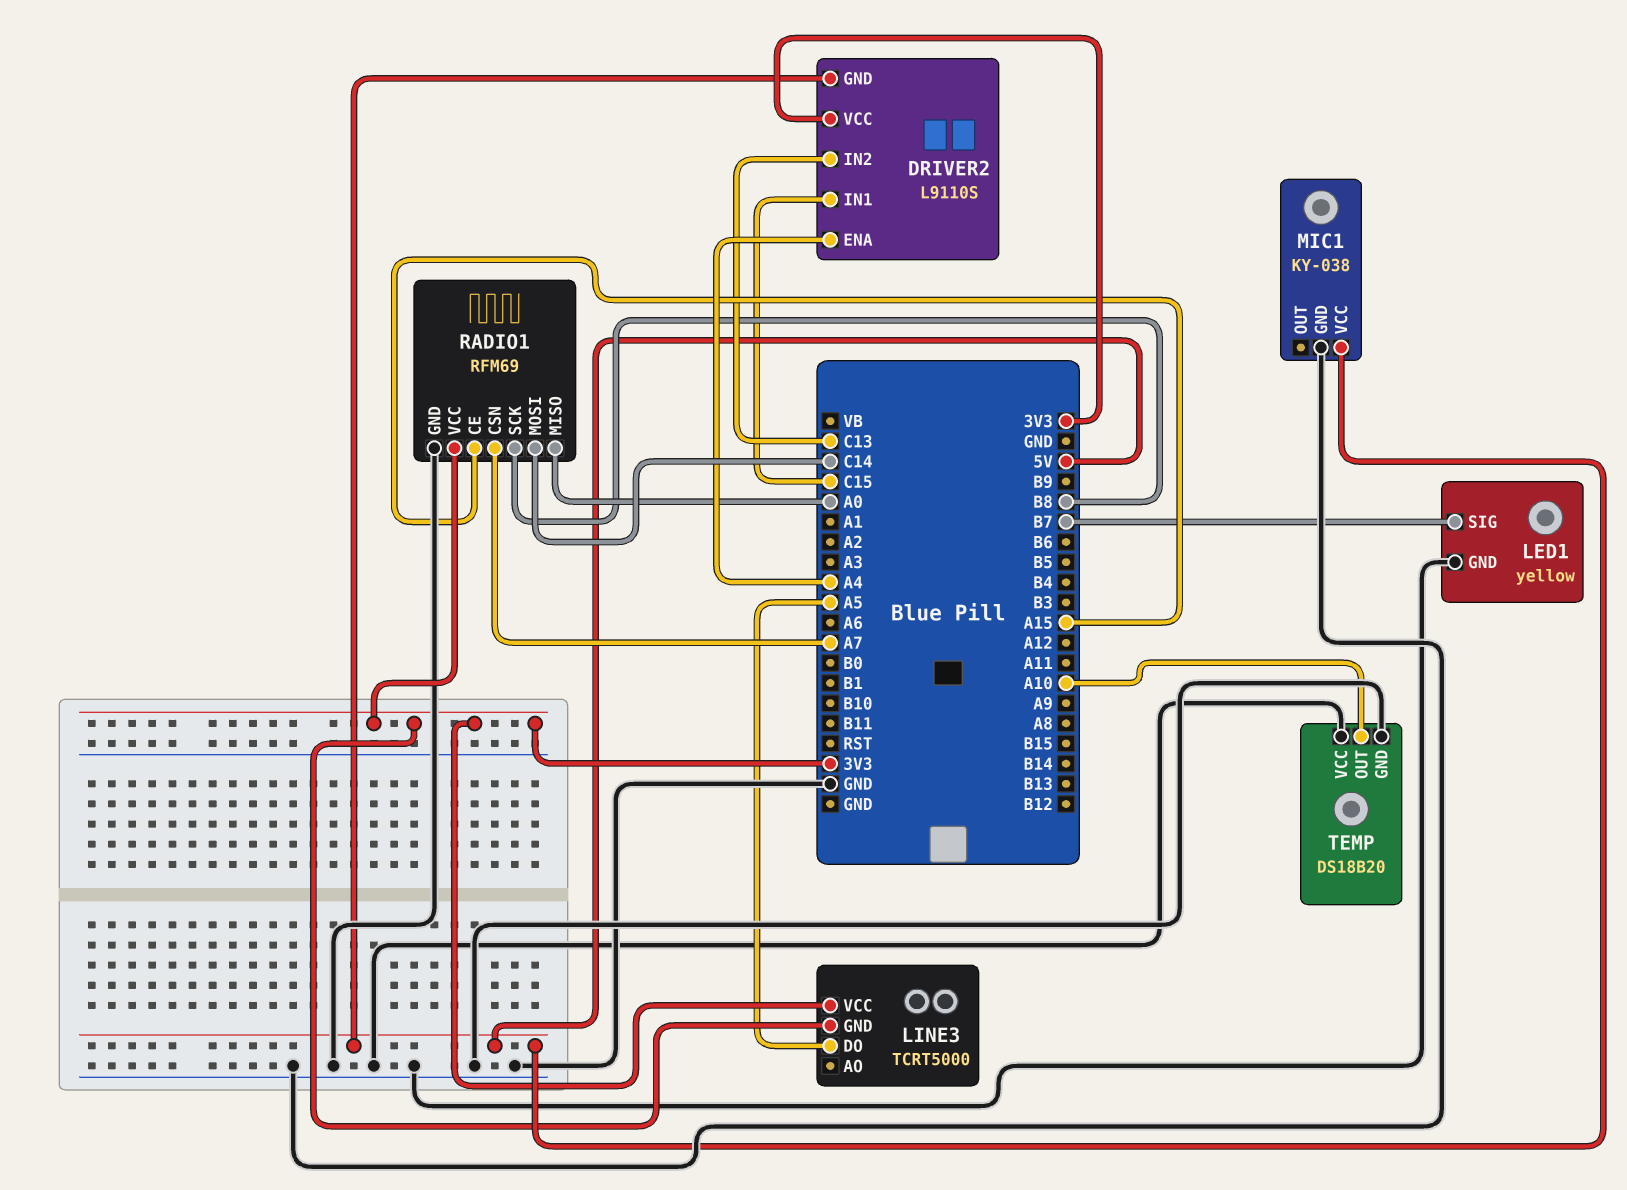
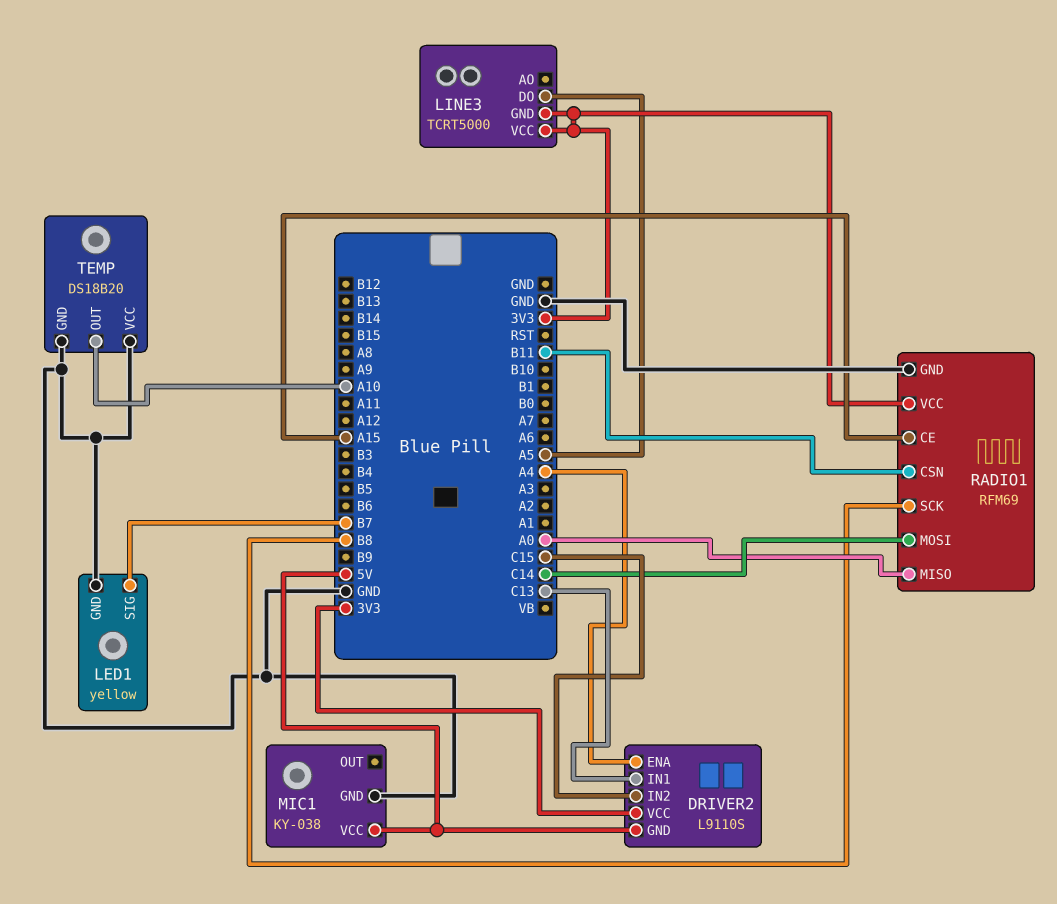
DRIVER2 pin IN1: C15 -> C13
DRIVER2 pin IN2: C13 -> C15
RADIO1 pin CSN: A7 -> B11

